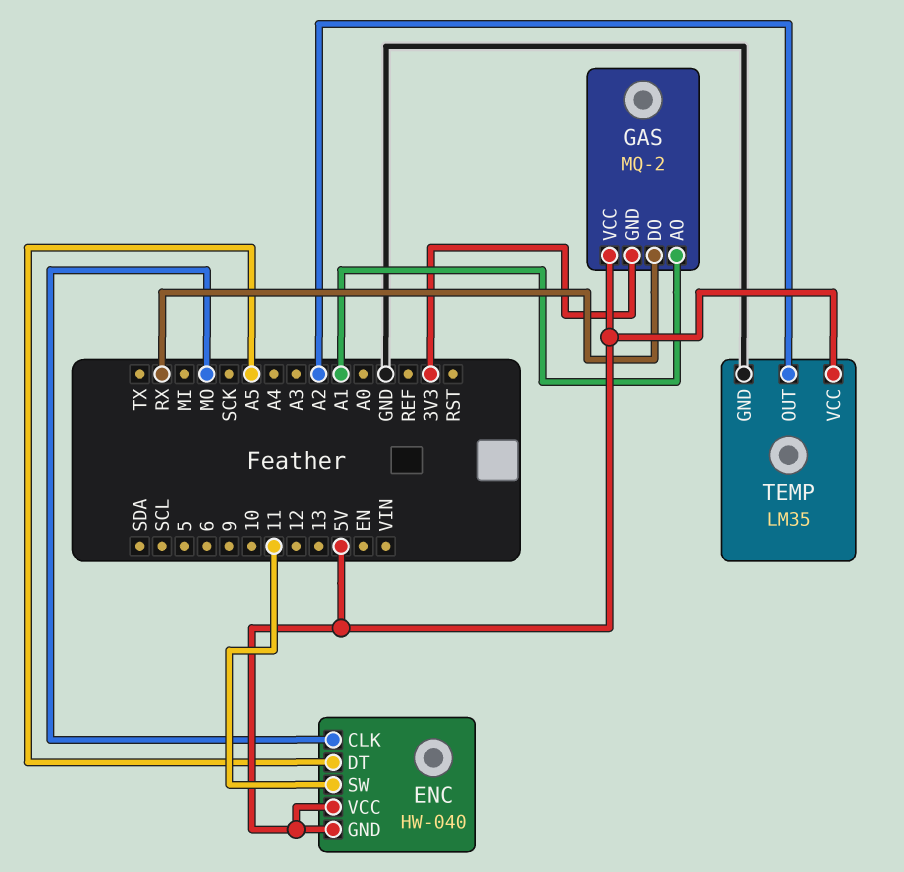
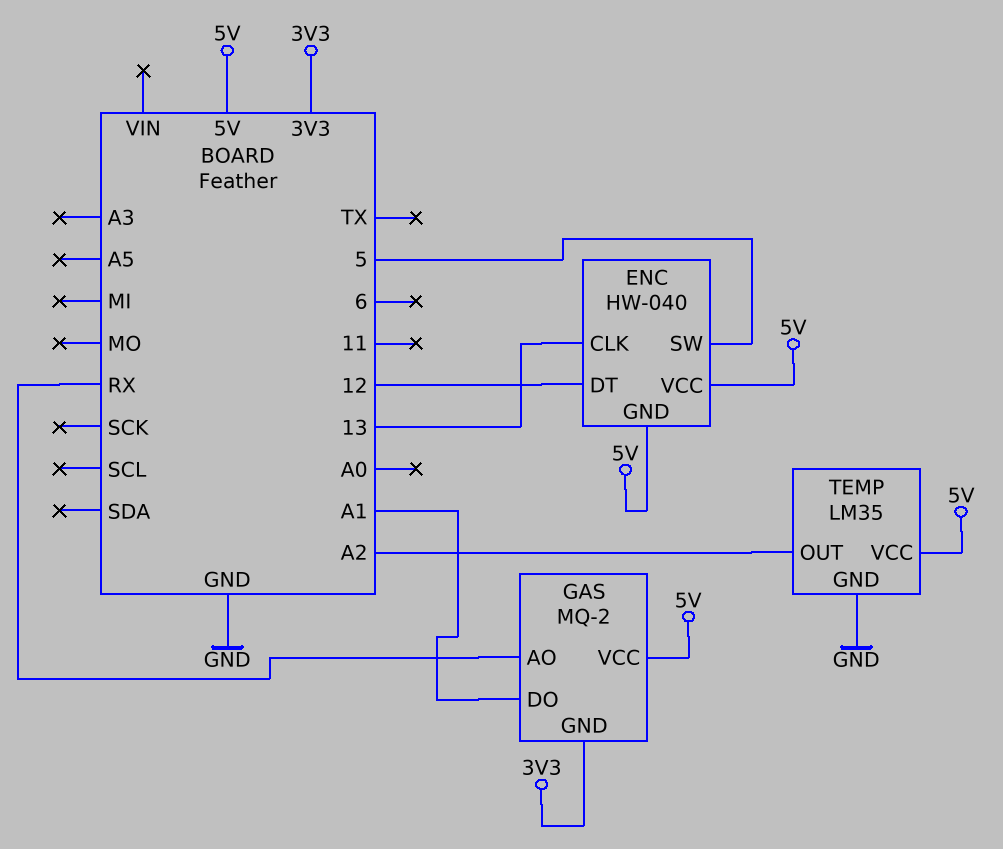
ENC pin CLK: MO -> 13
ENC pin DT: A5 -> 12
ENC pin SW: 11 -> 5
GAS pin AO: A1 -> RX
GAS pin DO: RX -> A1

